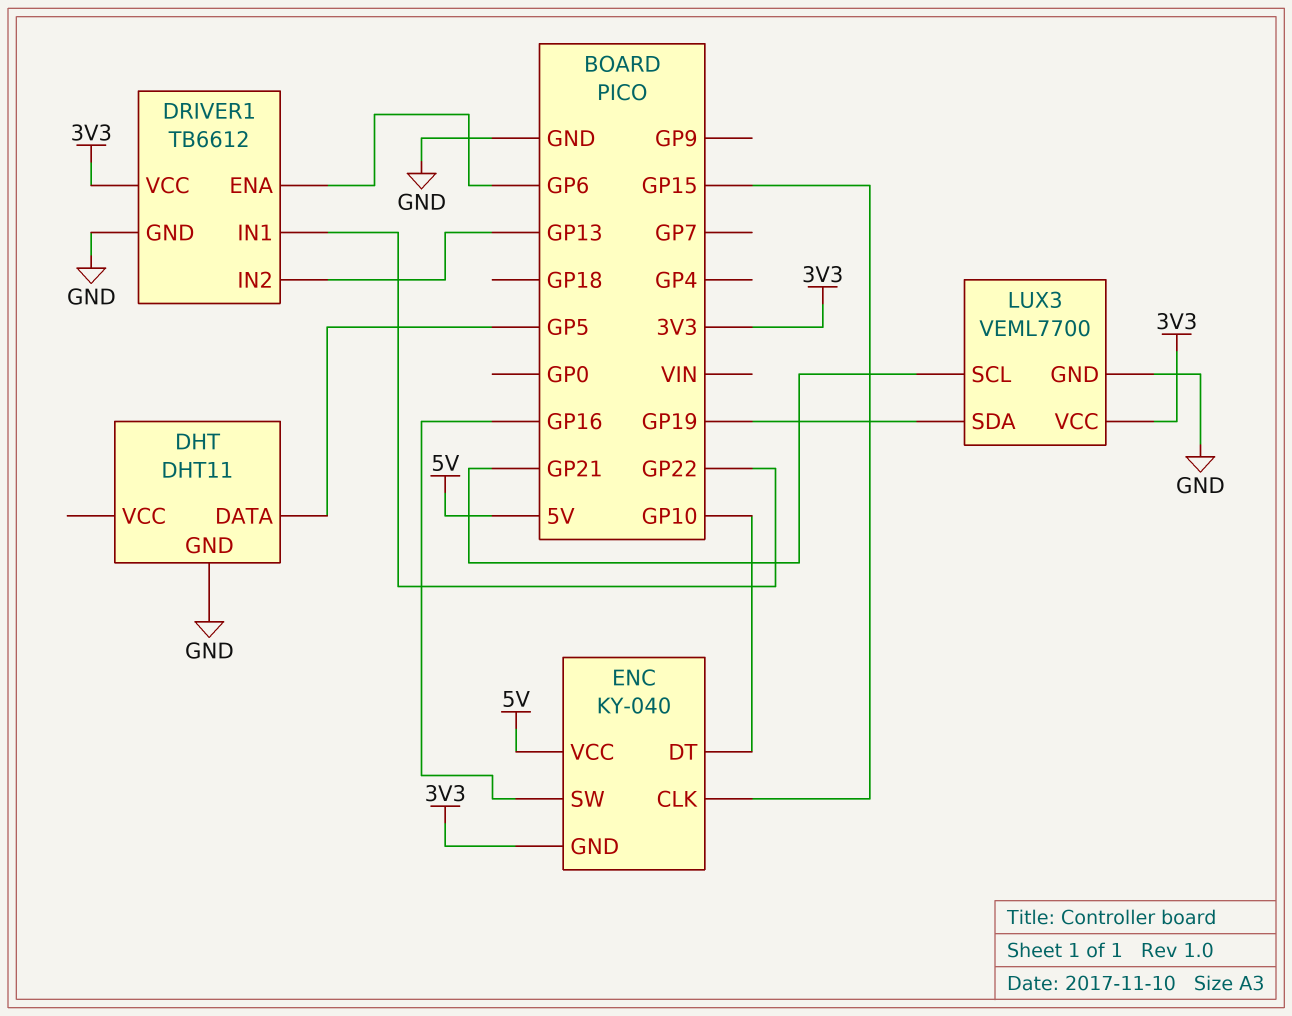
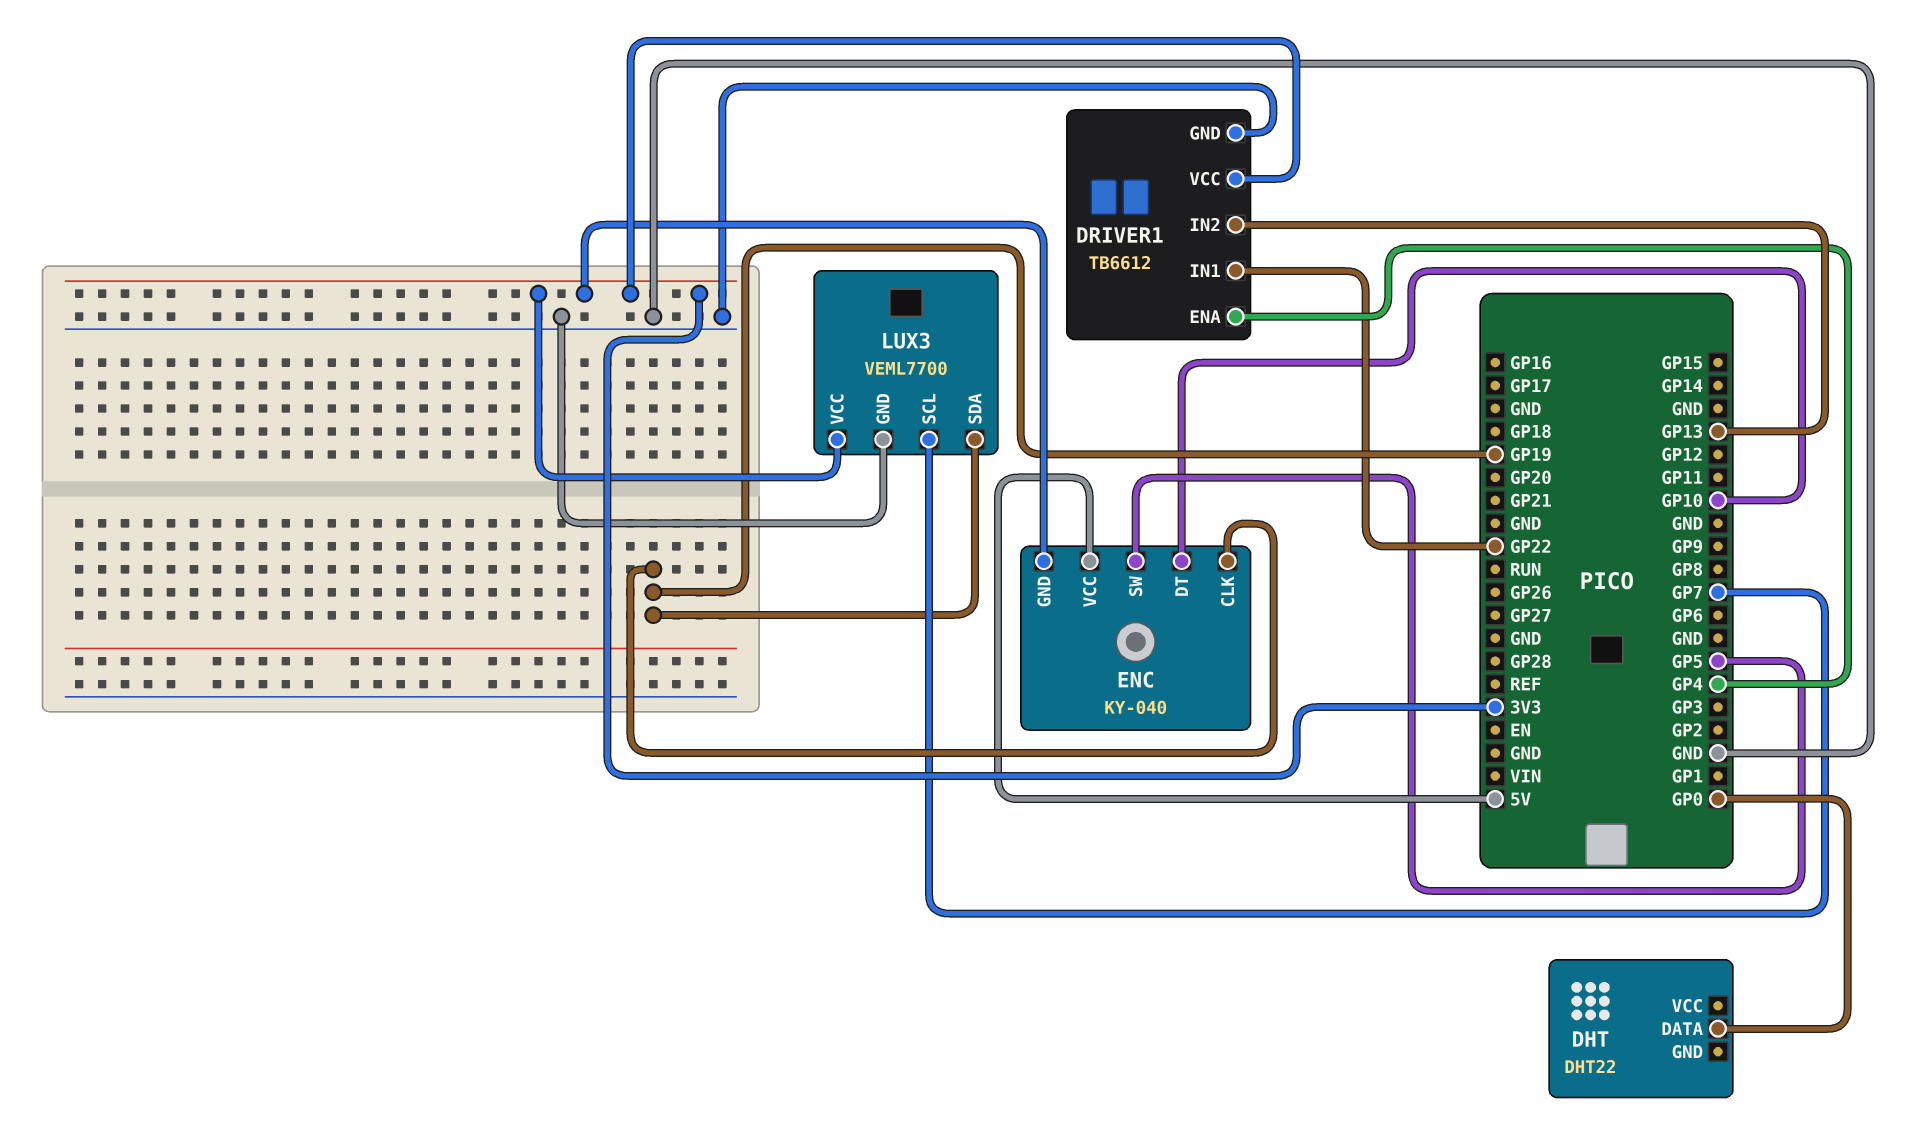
DHT: DHT11 -> DHT22
DHT pin DATA: GP5 -> GP0
DHT pin GND: GND -> none
DRIVER1 pin ENA: GP6 -> GP4
ENC pin CLK: GP15 -> GP19
ENC pin SW: GP16 -> GP5
LUX3 pin SCL: GP21 -> GP7

